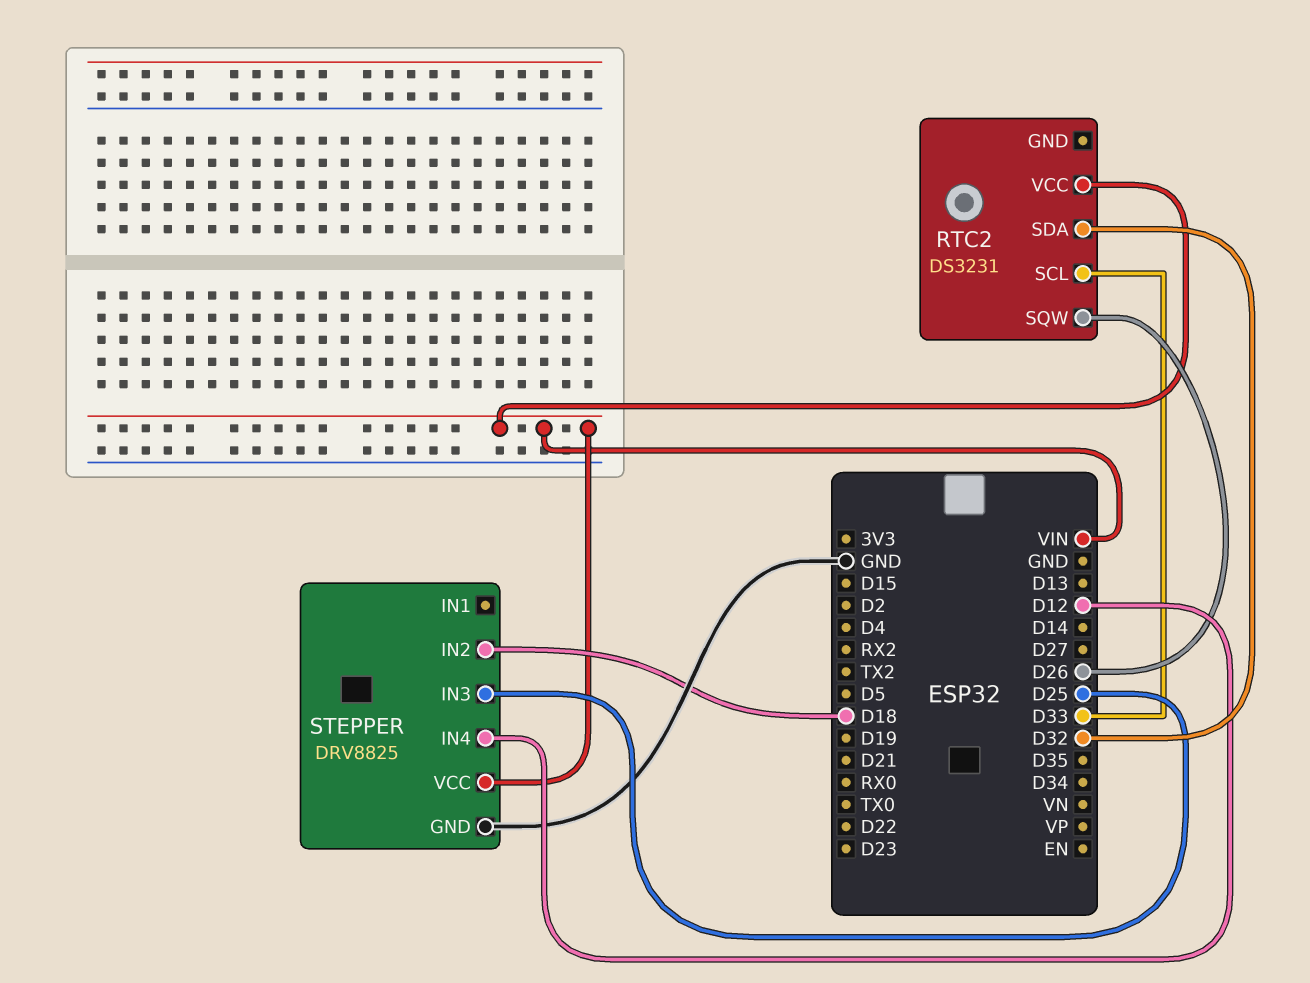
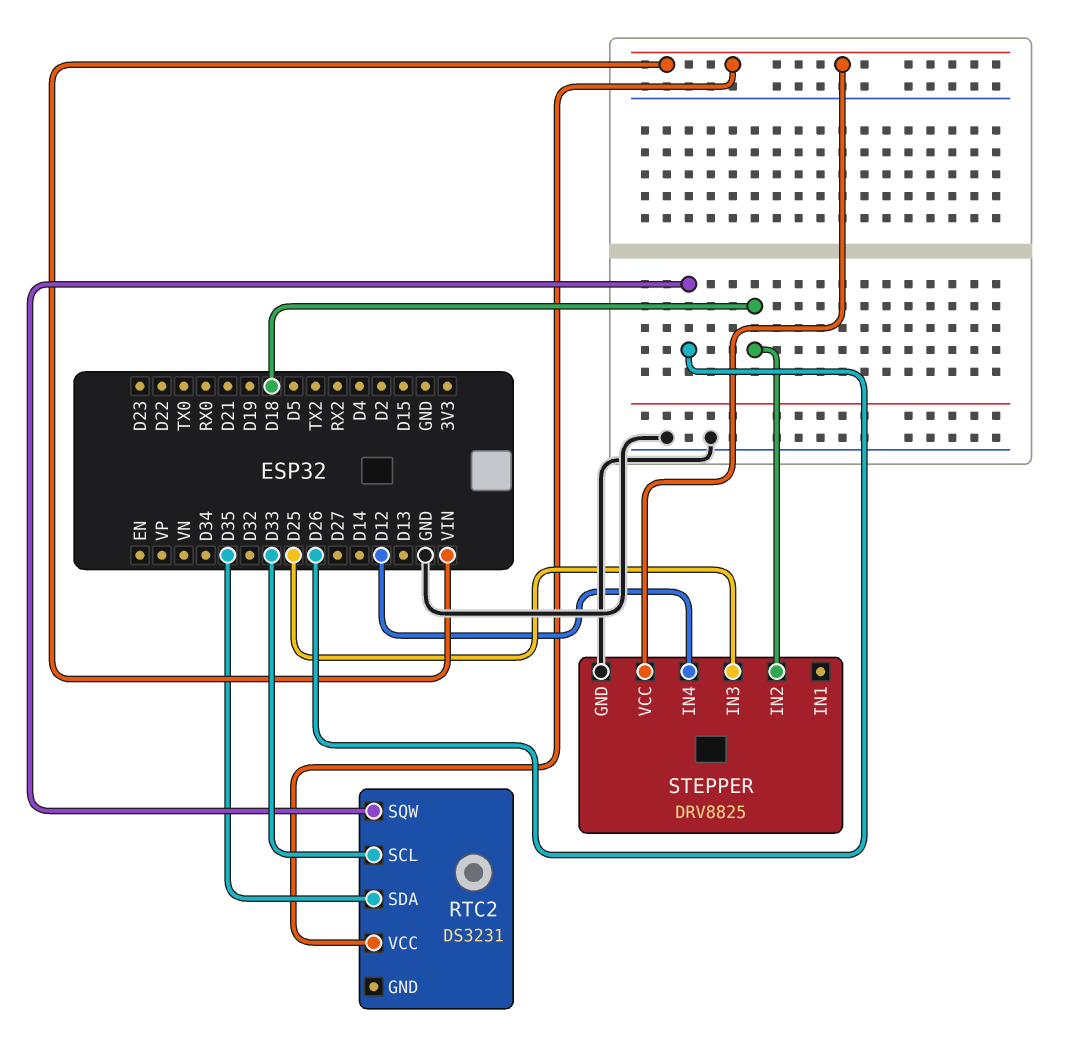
RTC2 pin SDA: D32 -> D35

